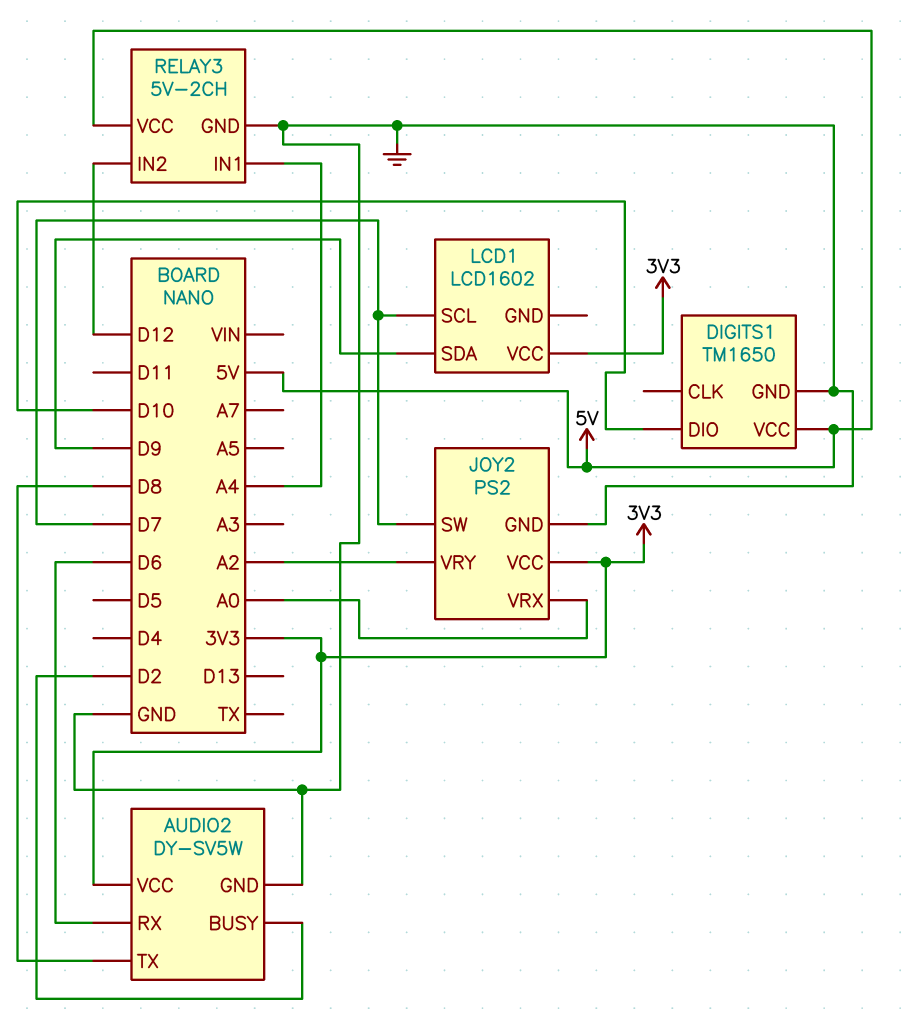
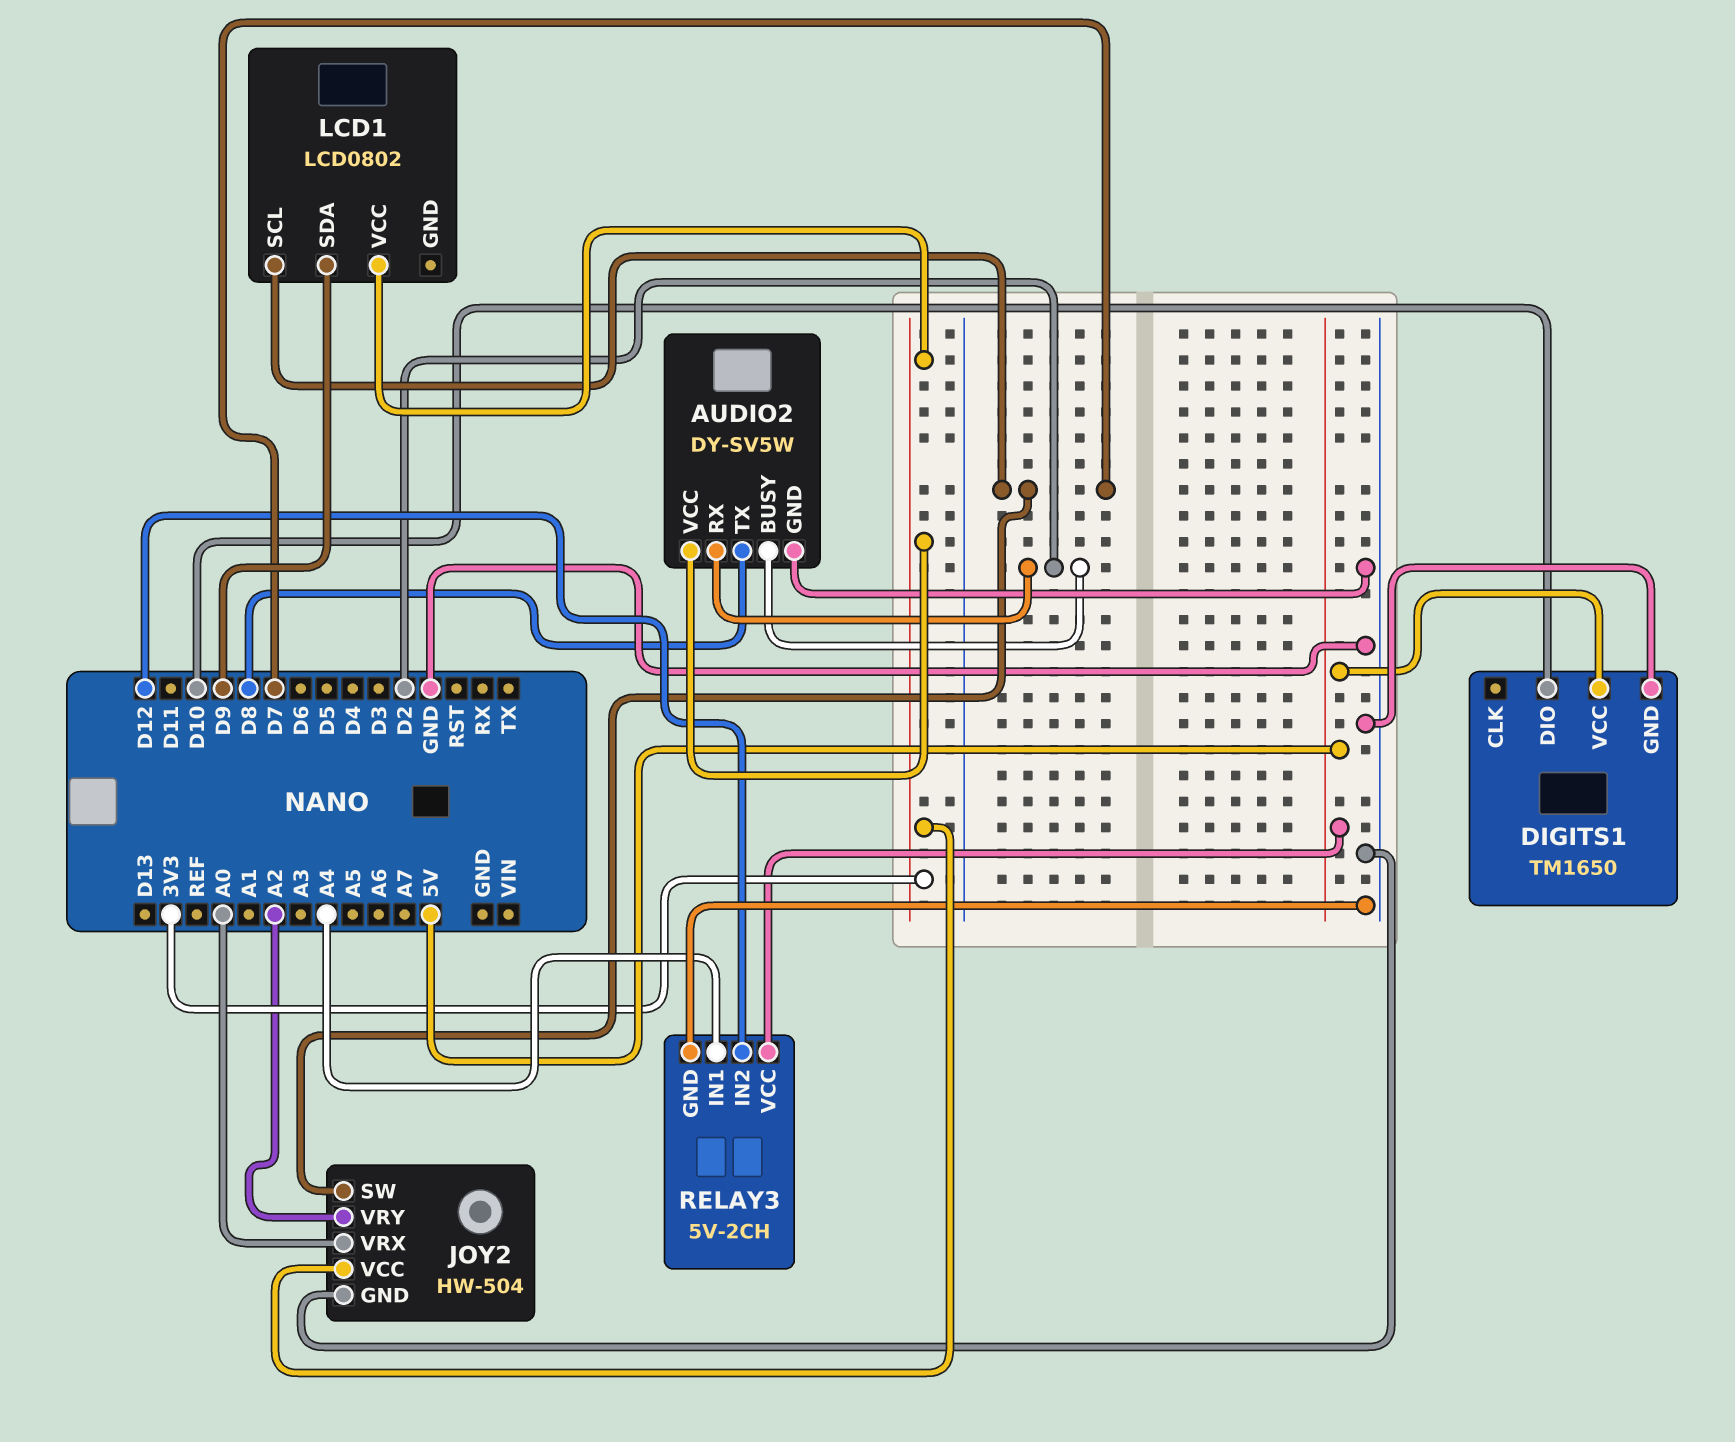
AUDIO2 pin RX: D6 -> D2
JOY2: PS2 -> HW-504
LCD1: LCD1602 -> LCD0802

